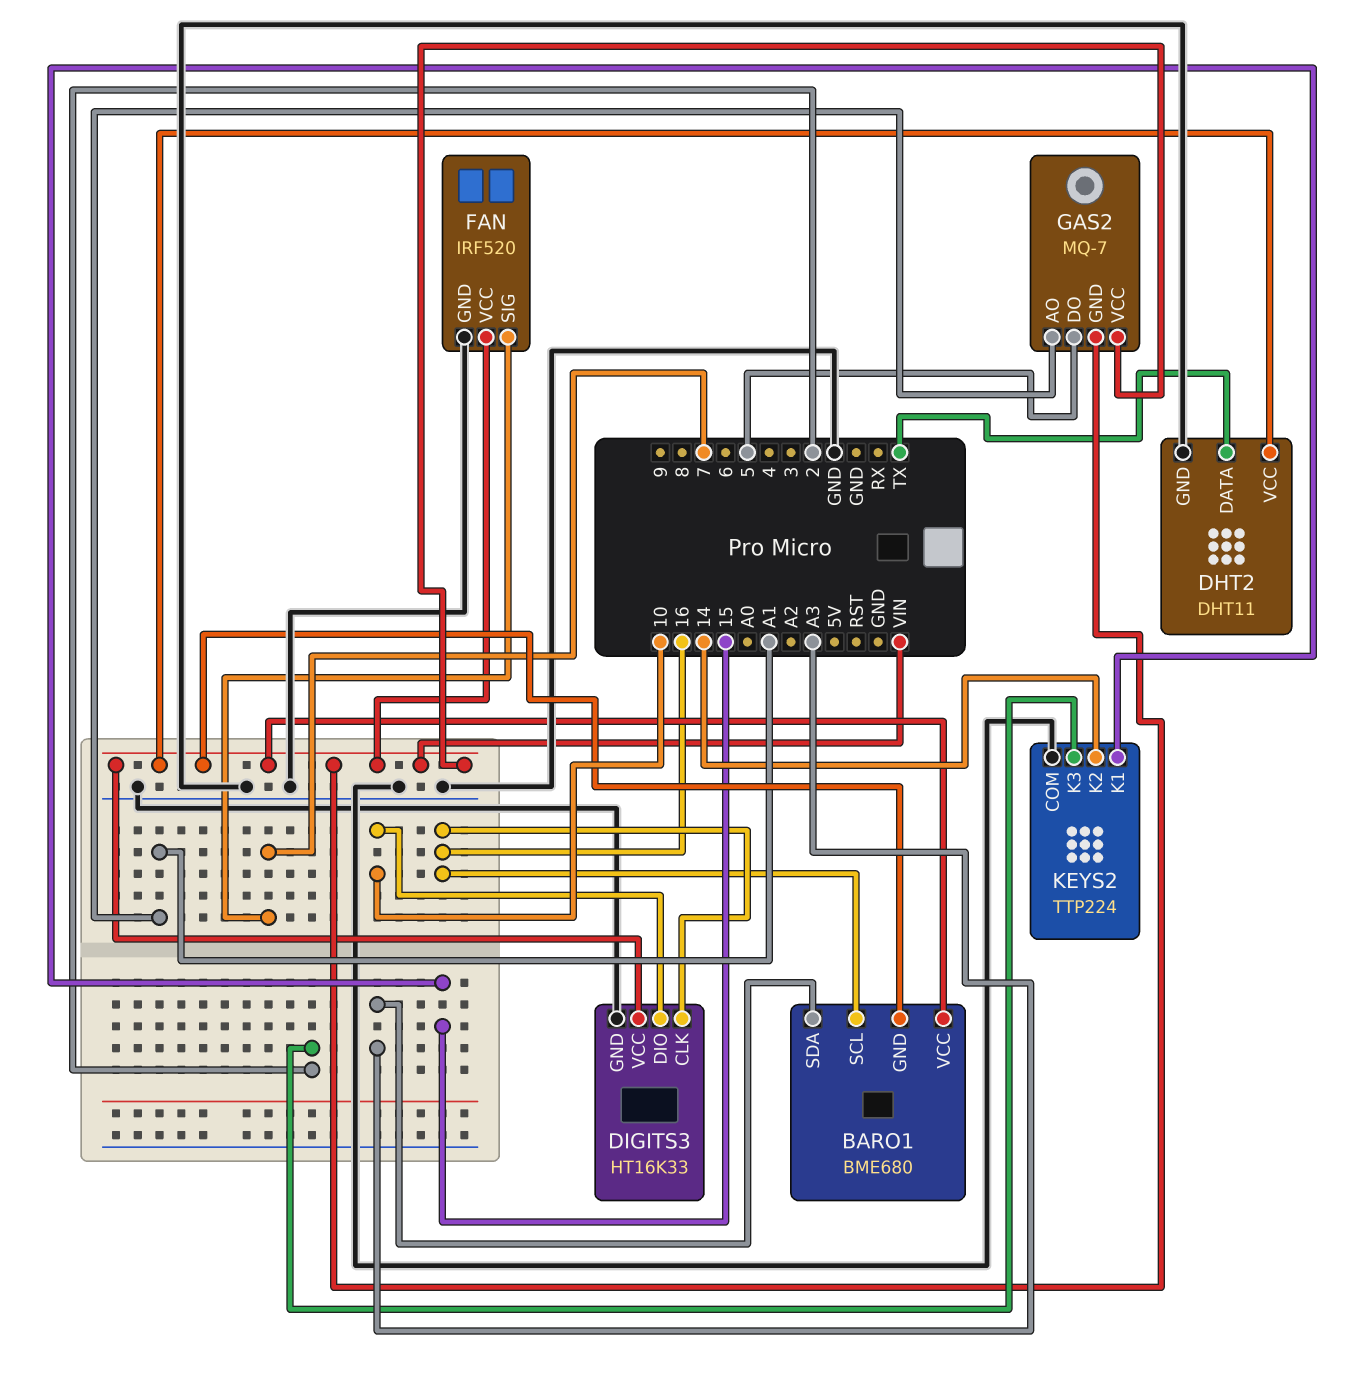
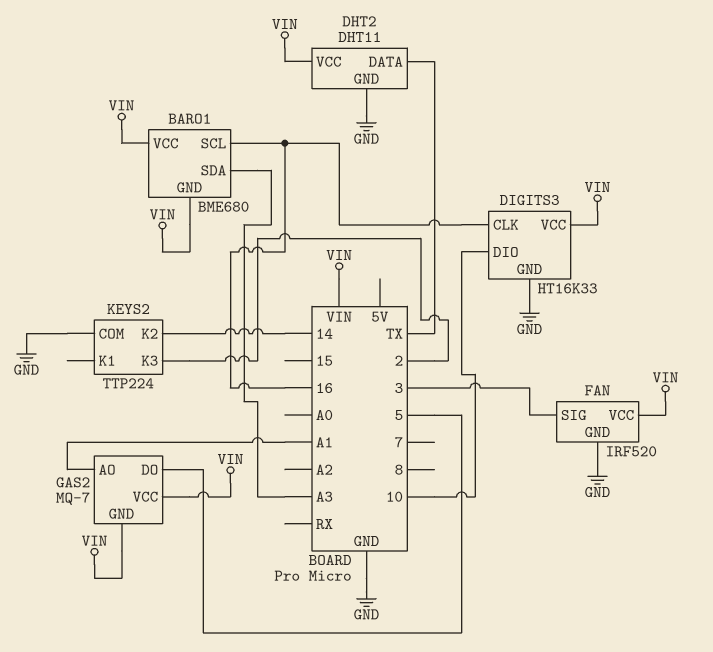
FAN pin SIG: 7 -> 3
KEYS2 pin K1: 15 -> none

